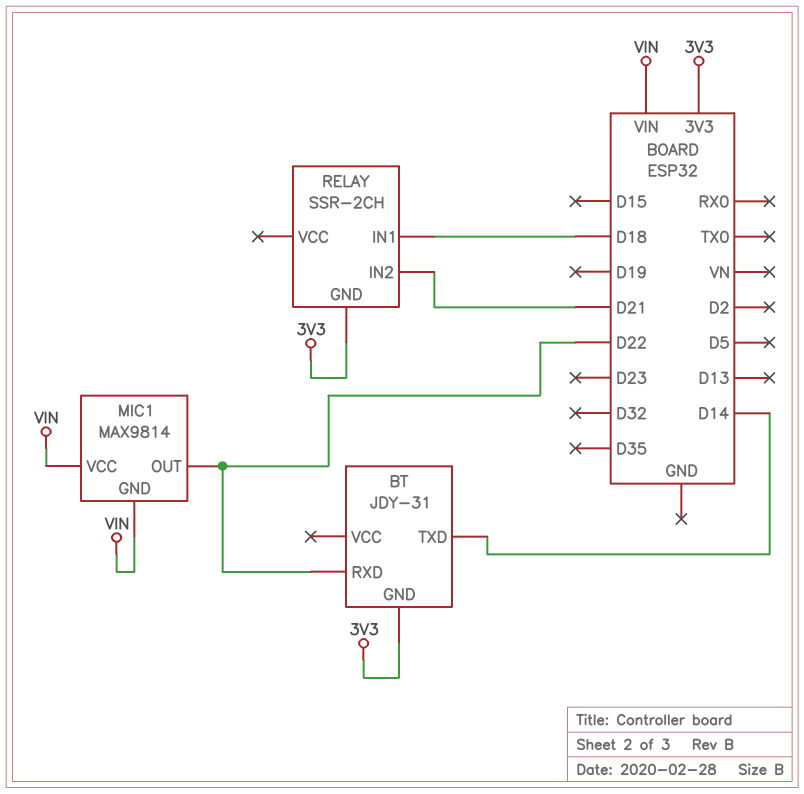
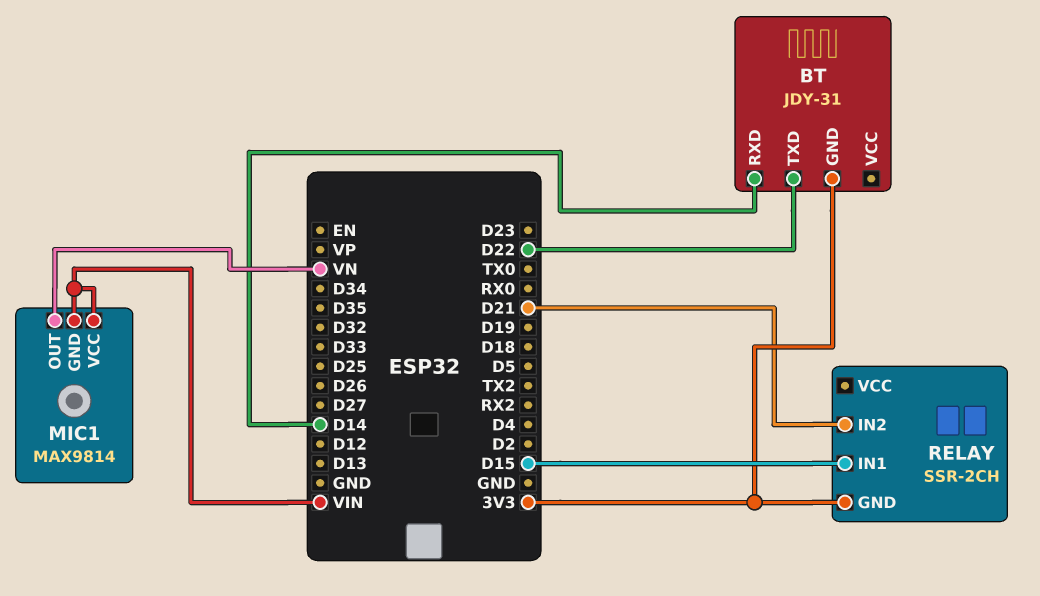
BT pin RXD: D22 -> D14
BT pin TXD: D14 -> D22
MIC1 pin OUT: D22 -> VN
RELAY pin IN1: D18 -> D15

